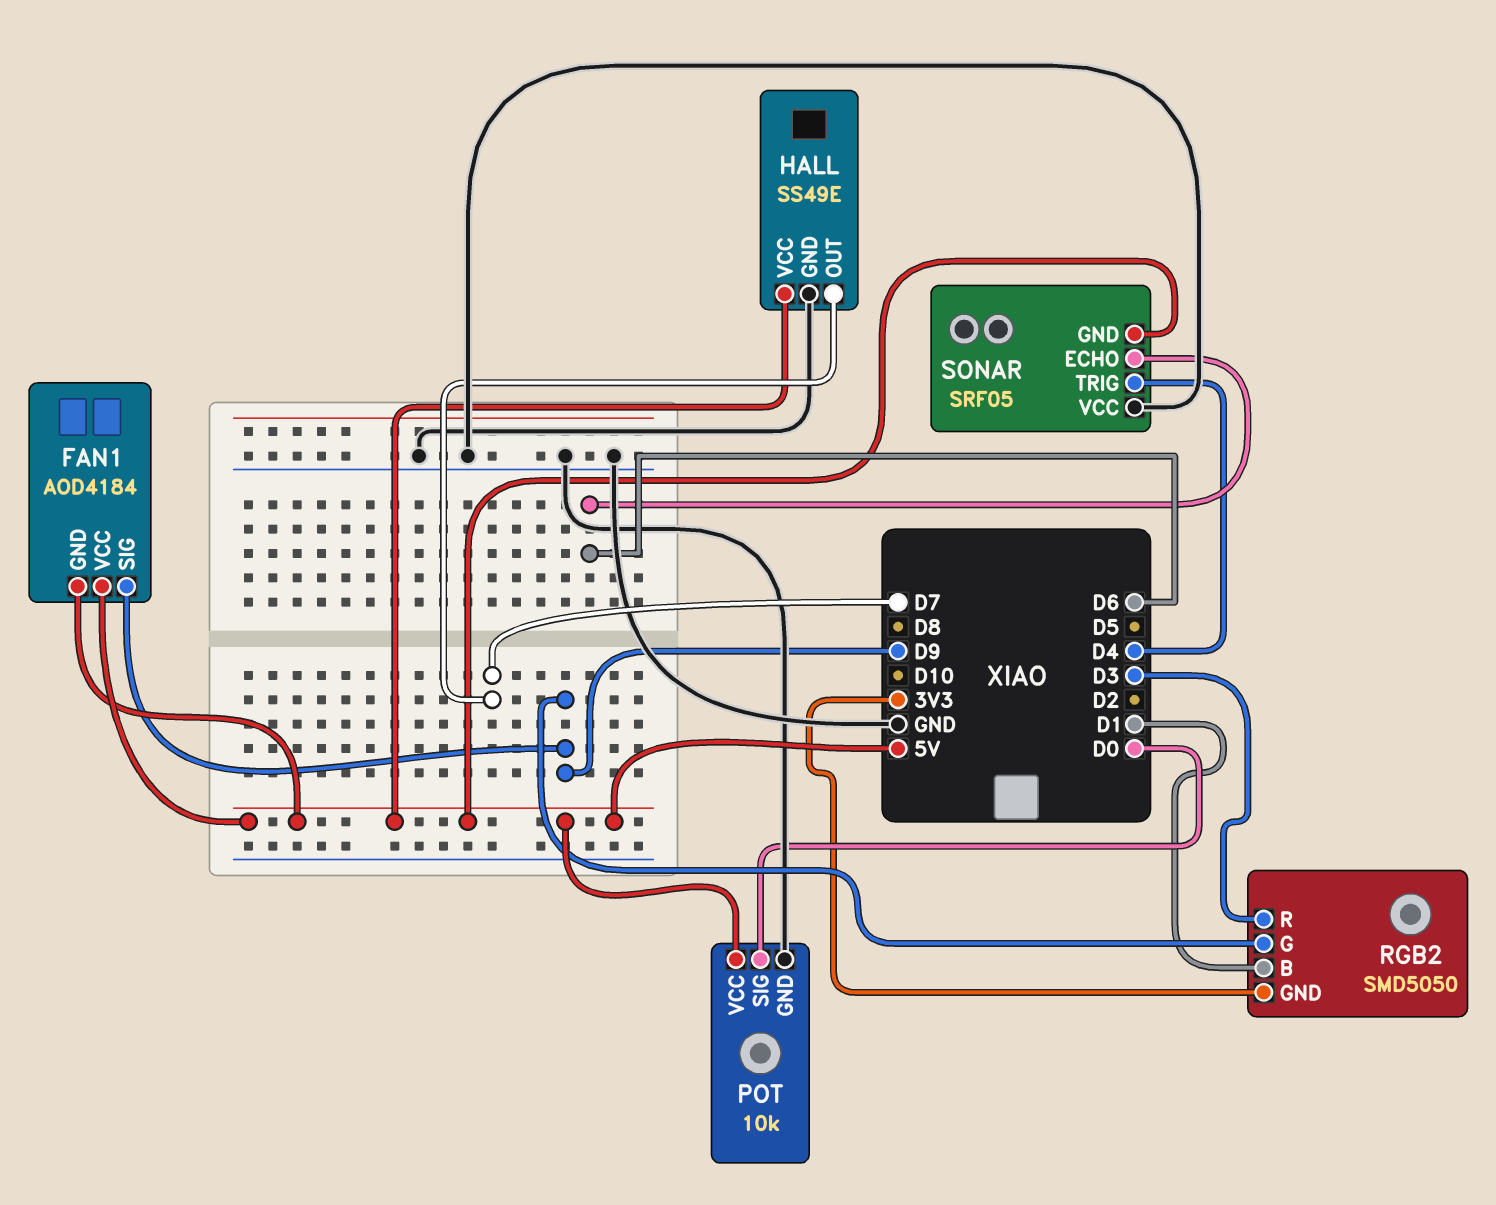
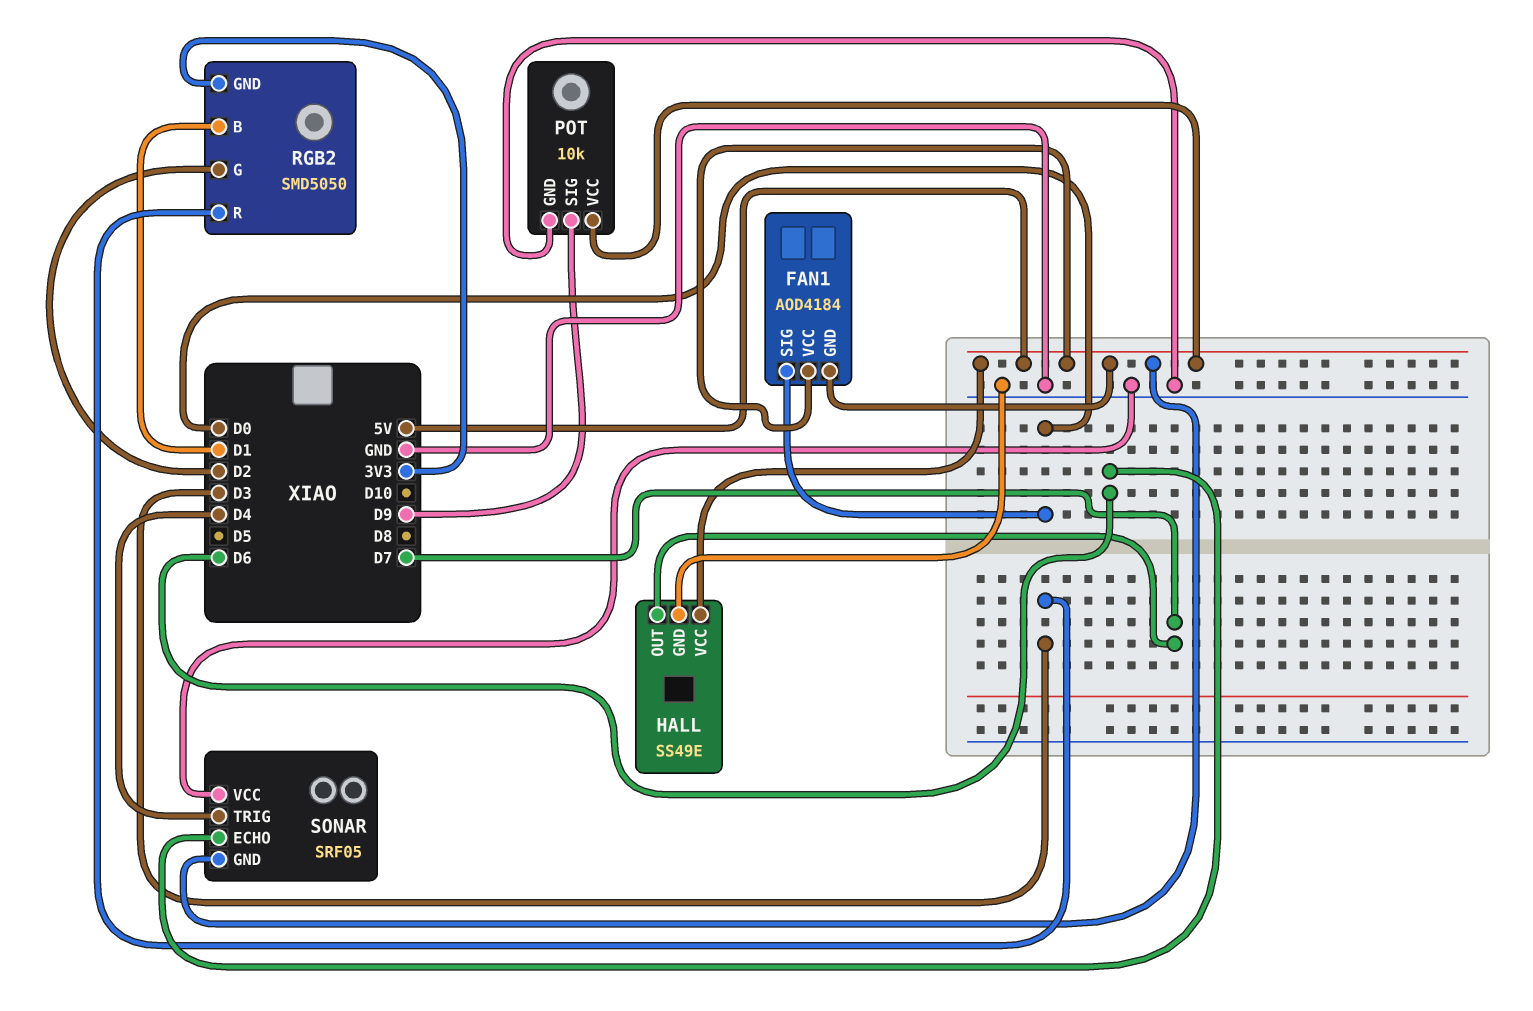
FAN1 pin SIG: D9 -> D0
POT pin SIG: D0 -> D9
RGB2 pin G: D9 -> D2

